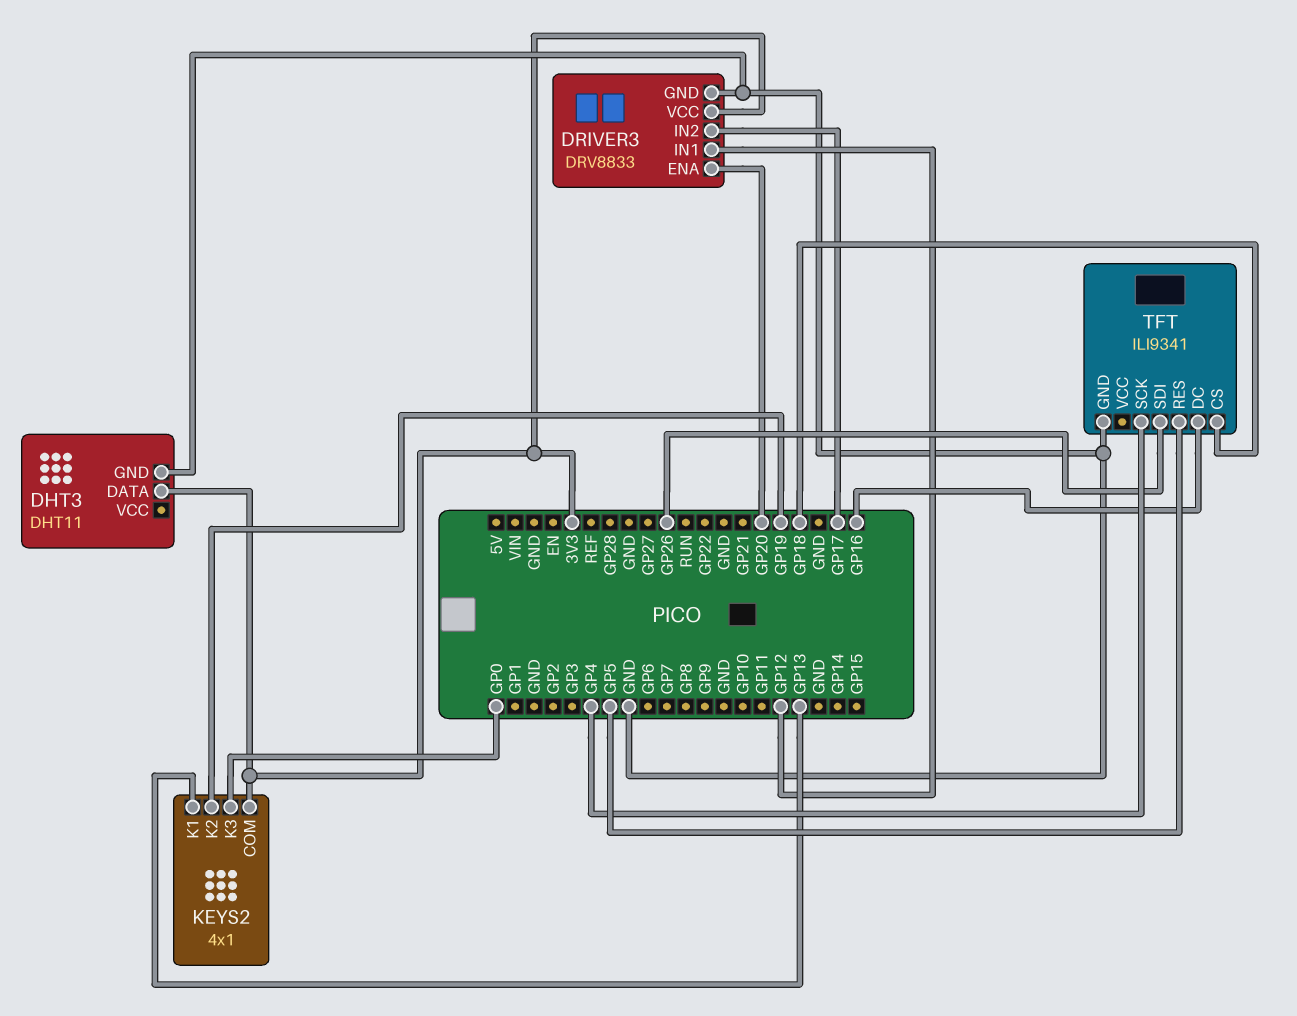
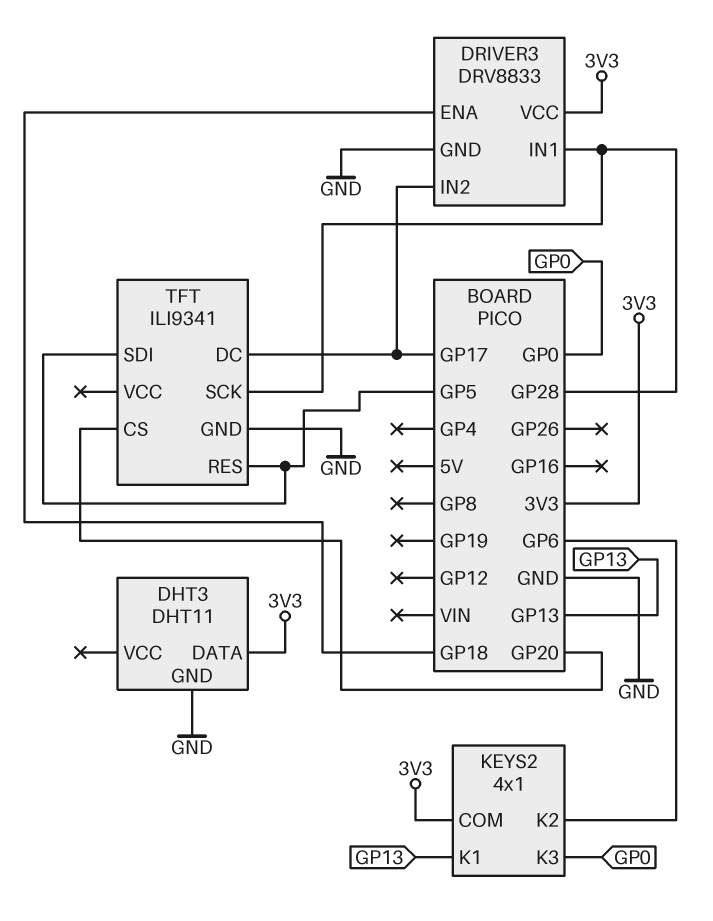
DRIVER3 pin ENA: GP20 -> GP18
DRIVER3 pin IN1: GP12 -> GP28
KEYS2 pin K2: GP19 -> GP6
TFT pin CS: GP18 -> GP20
TFT pin DC: GP16 -> GP17
TFT pin SCK: GP4 -> GP28
TFT pin SDI: GP26 -> GP5

